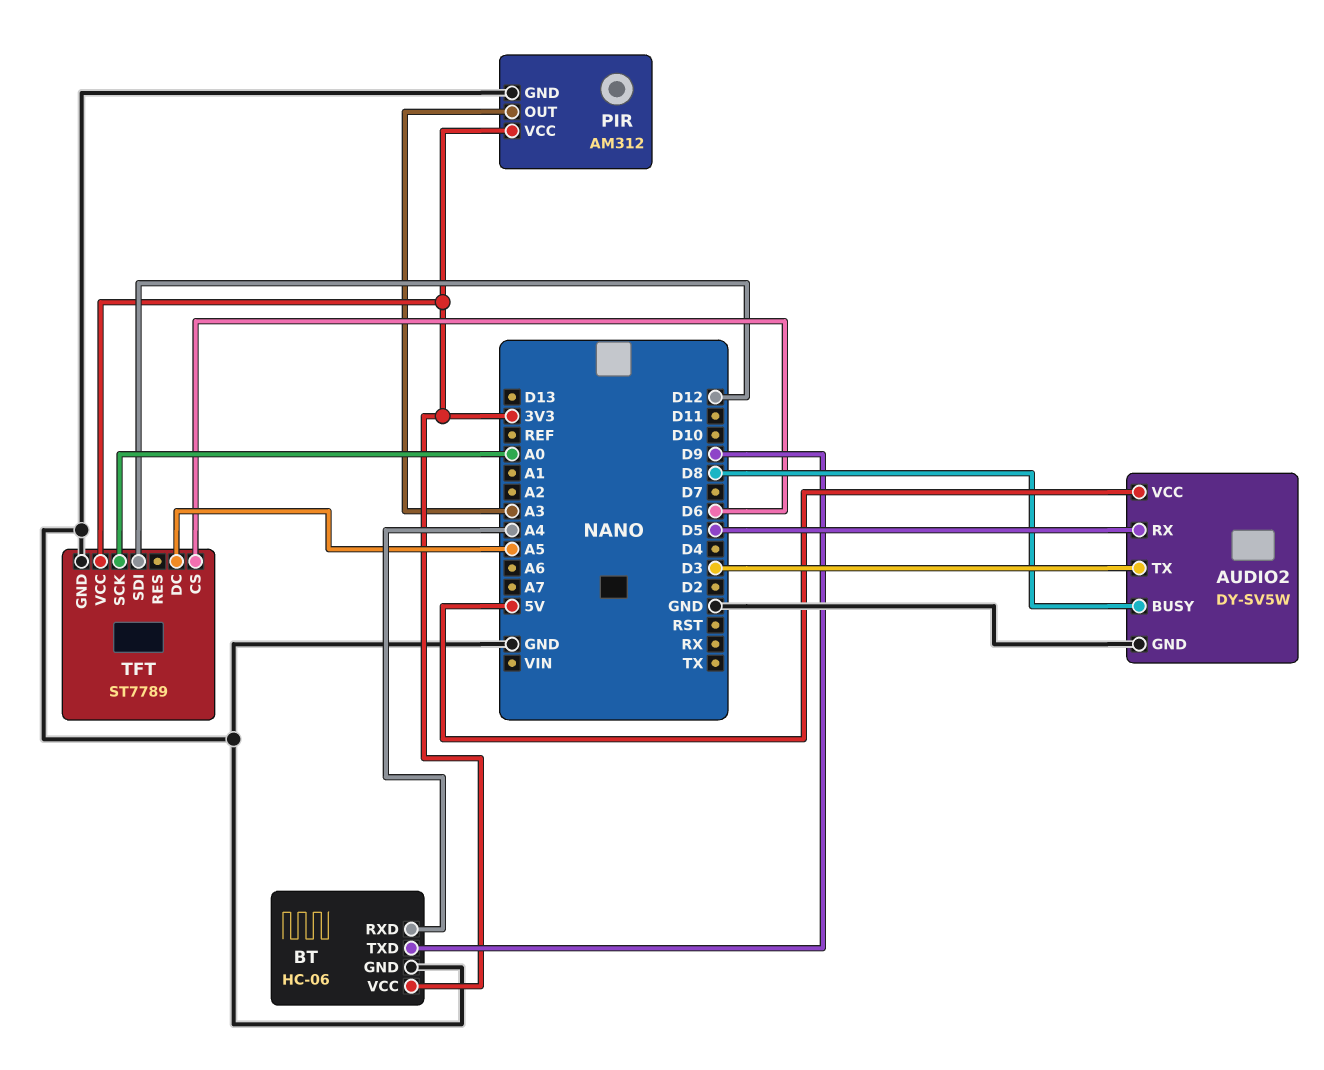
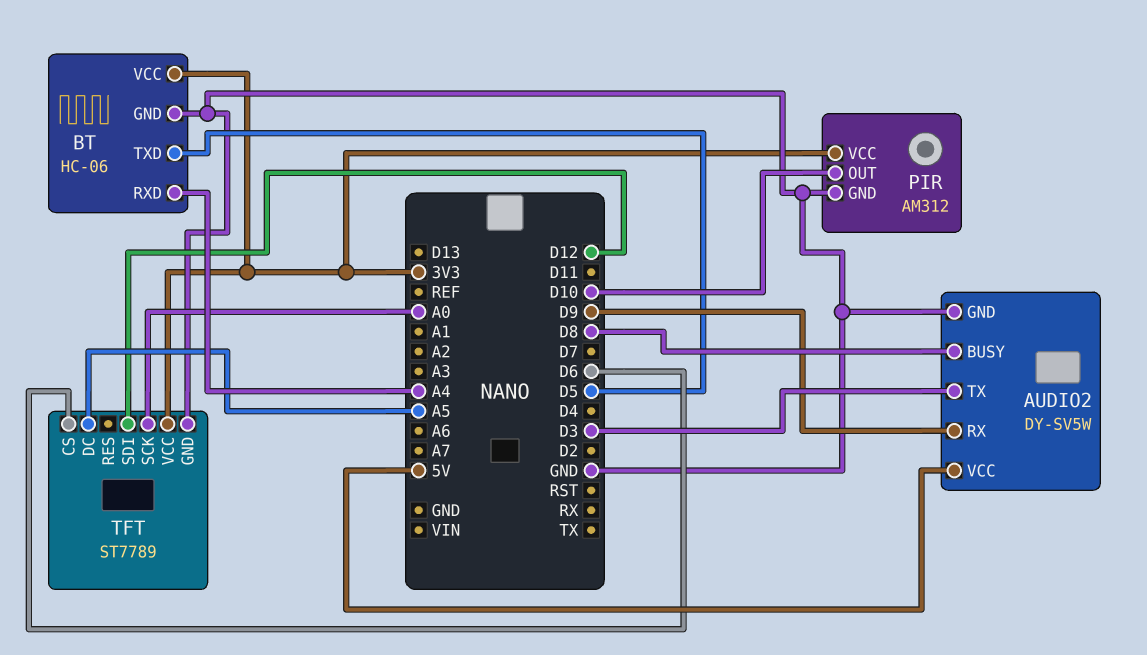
AUDIO2 pin RX: D5 -> D9
BT pin TXD: D9 -> D5
PIR pin OUT: A3 -> D10

